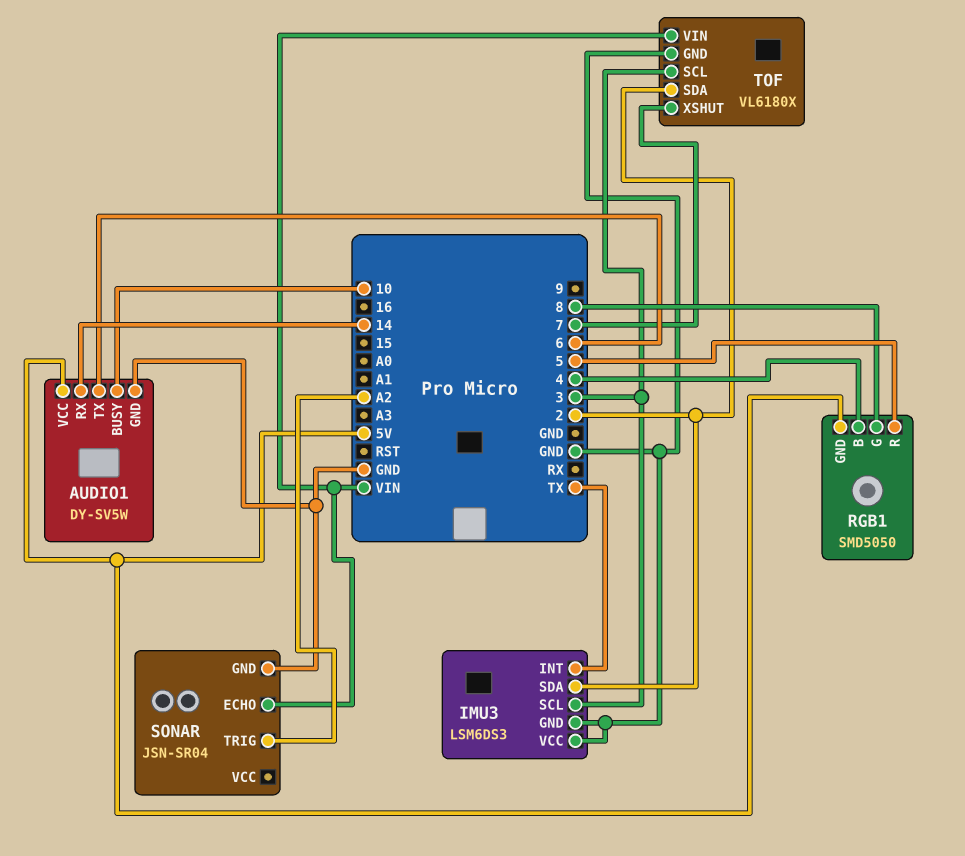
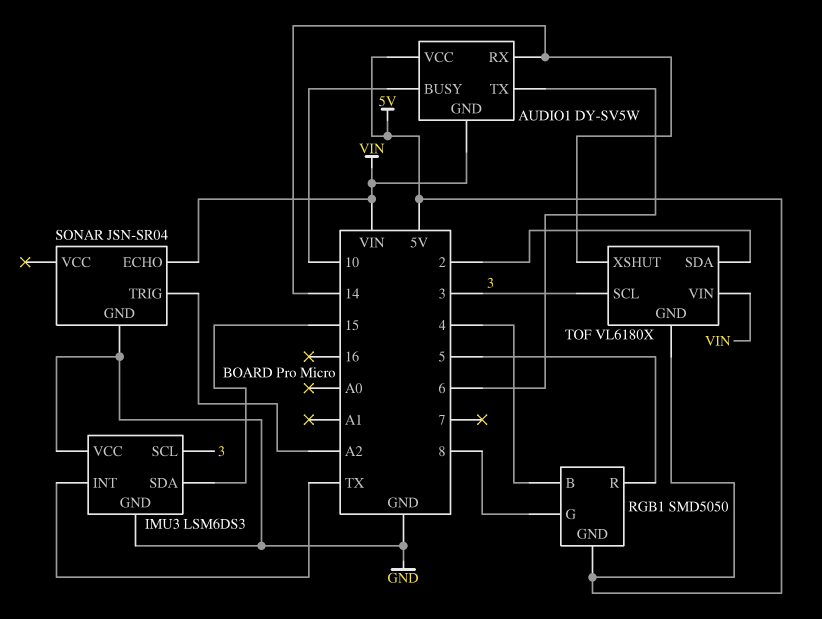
AUDIO1 pin GND: GND -> VIN
IMU3 pin SDA: 2 -> 15
TOF pin GND: GND -> 5V
TOF pin XSHUT: 7 -> 14

